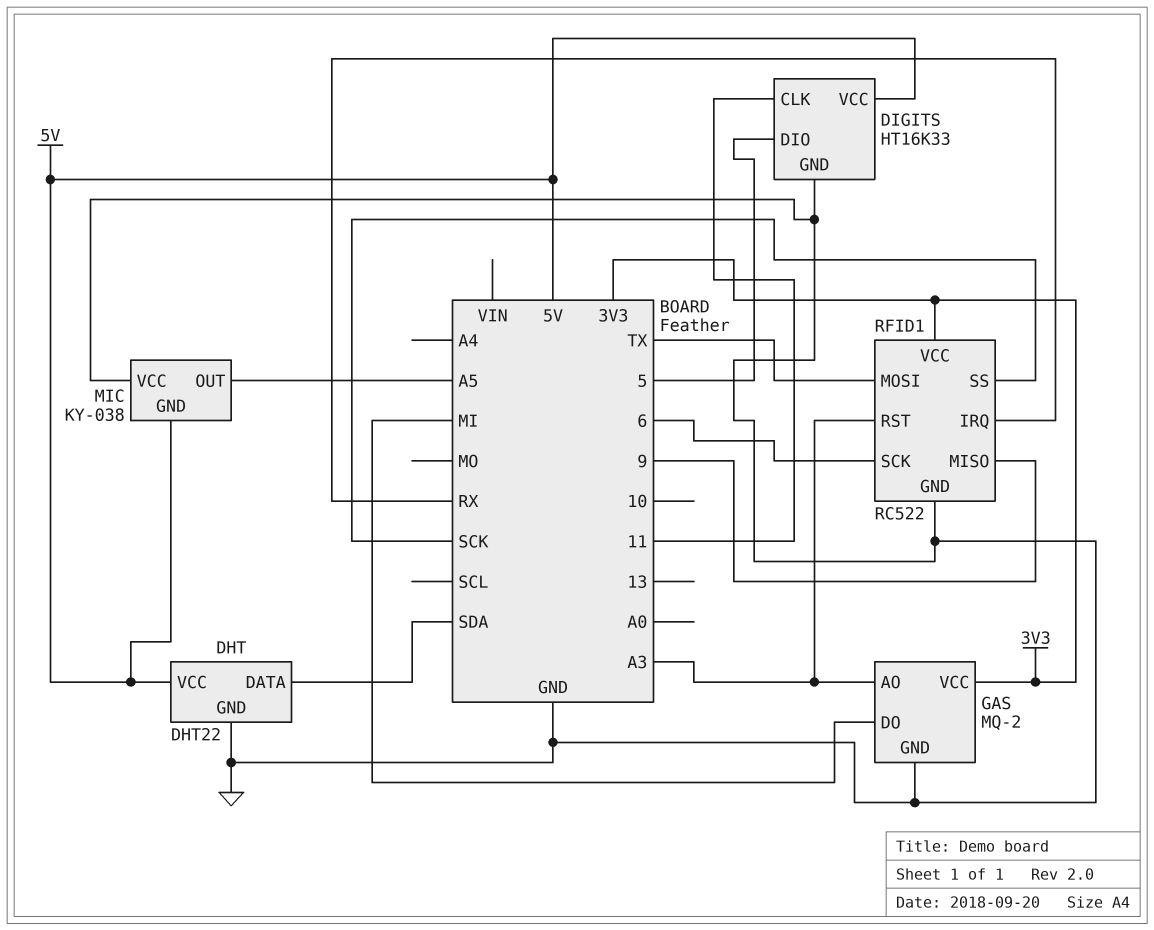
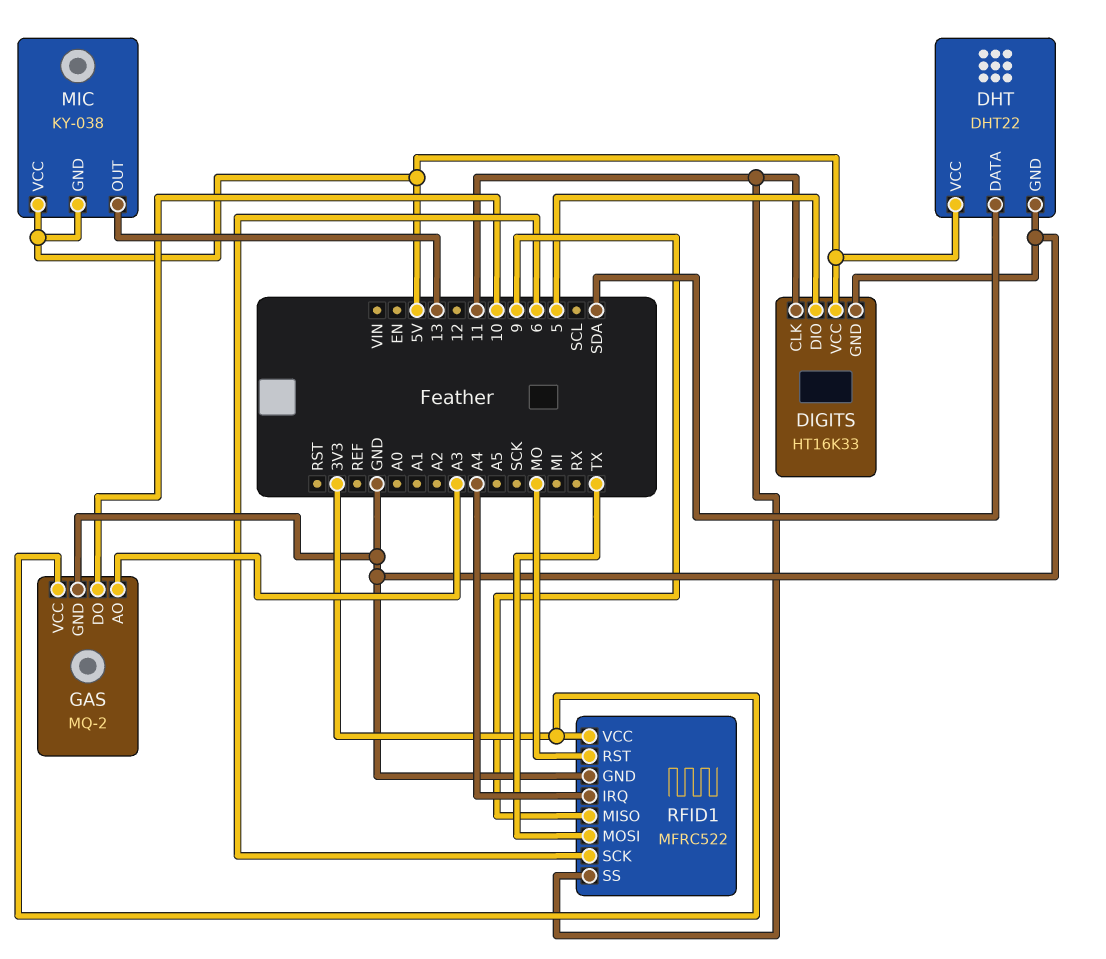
GAS pin DO: MI -> 10
MIC pin OUT: A5 -> 13
MIC pin VCC: GND -> 5V
RFID1: RC522 -> MFRC522
RFID1 pin IRQ: RX -> A4
RFID1 pin RST: A3 -> MO
RFID1 pin SS: SCK -> 11

